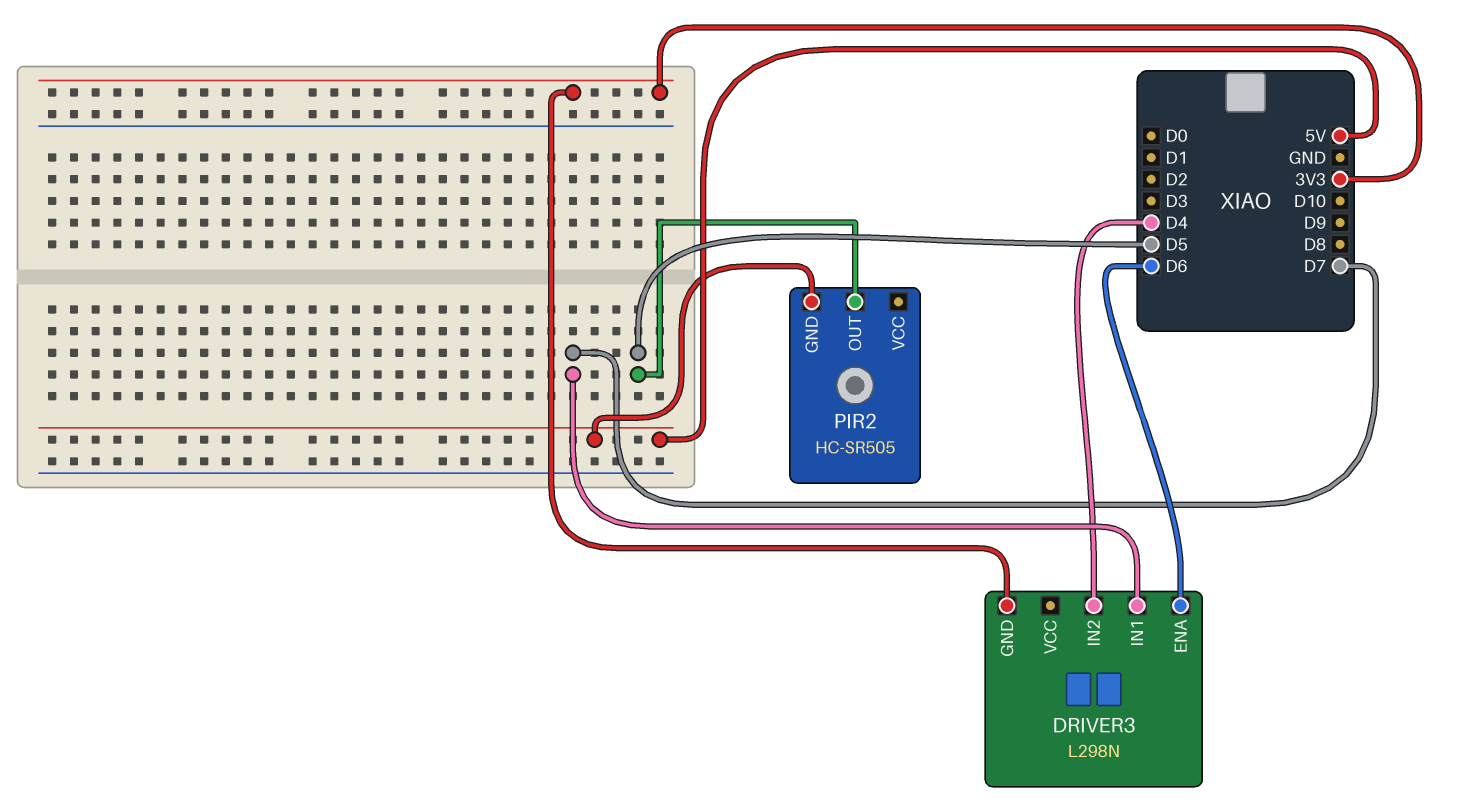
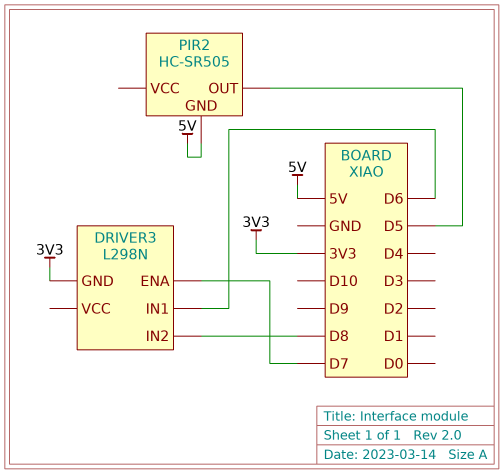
DRIVER3 pin ENA: D6 -> D7
DRIVER3 pin IN1: D7 -> D6
DRIVER3 pin IN2: D4 -> D8

